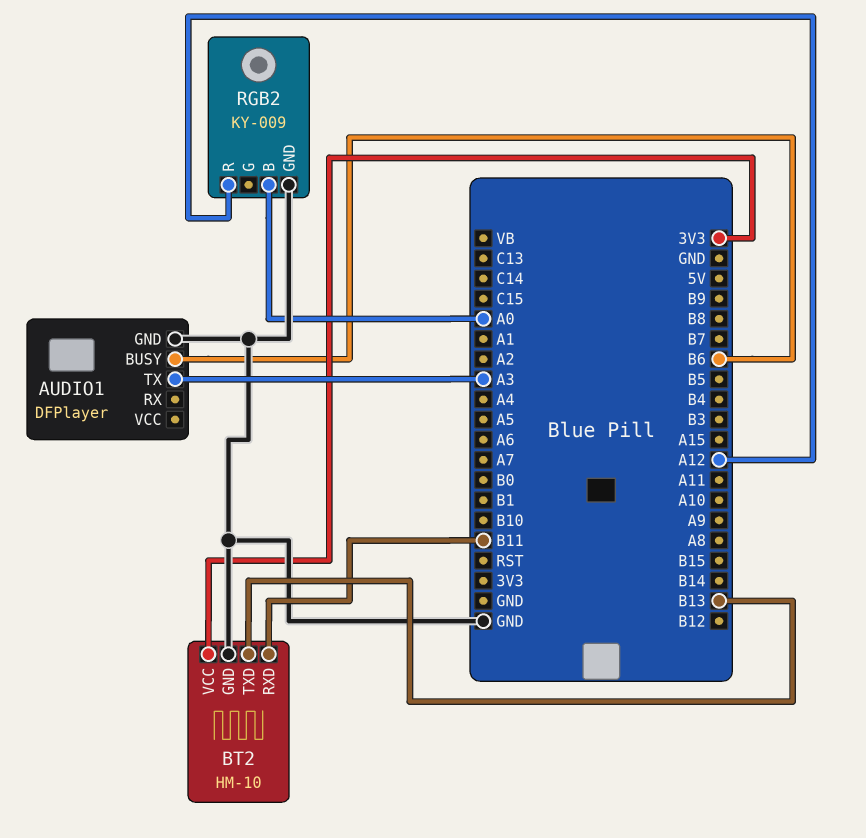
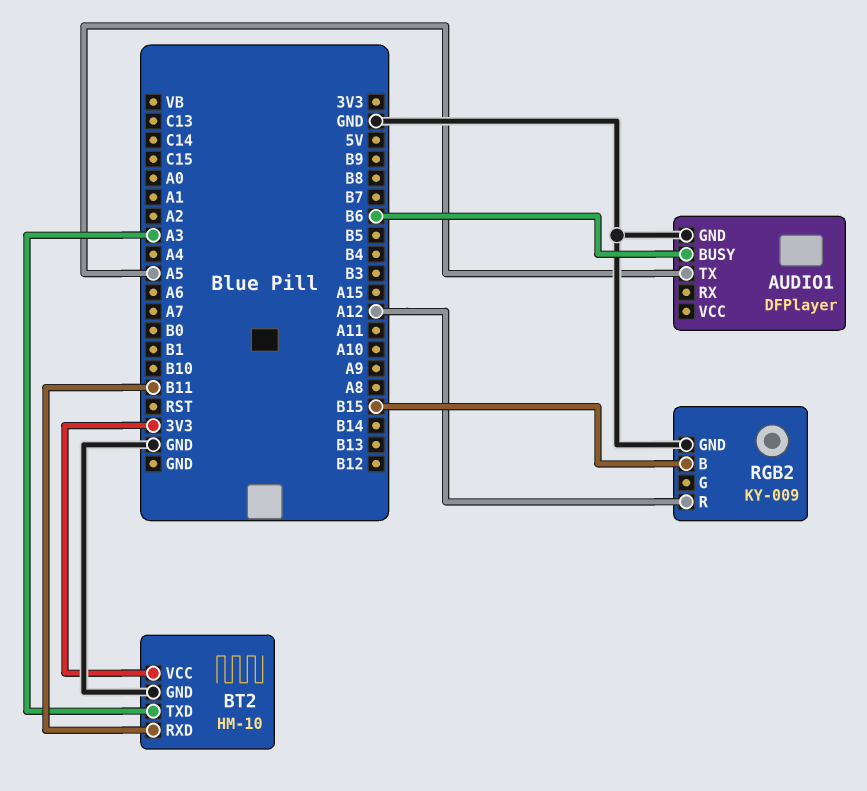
AUDIO1 pin TX: A3 -> A5
BT2 pin TXD: B13 -> A3
RGB2 pin B: A0 -> B15

